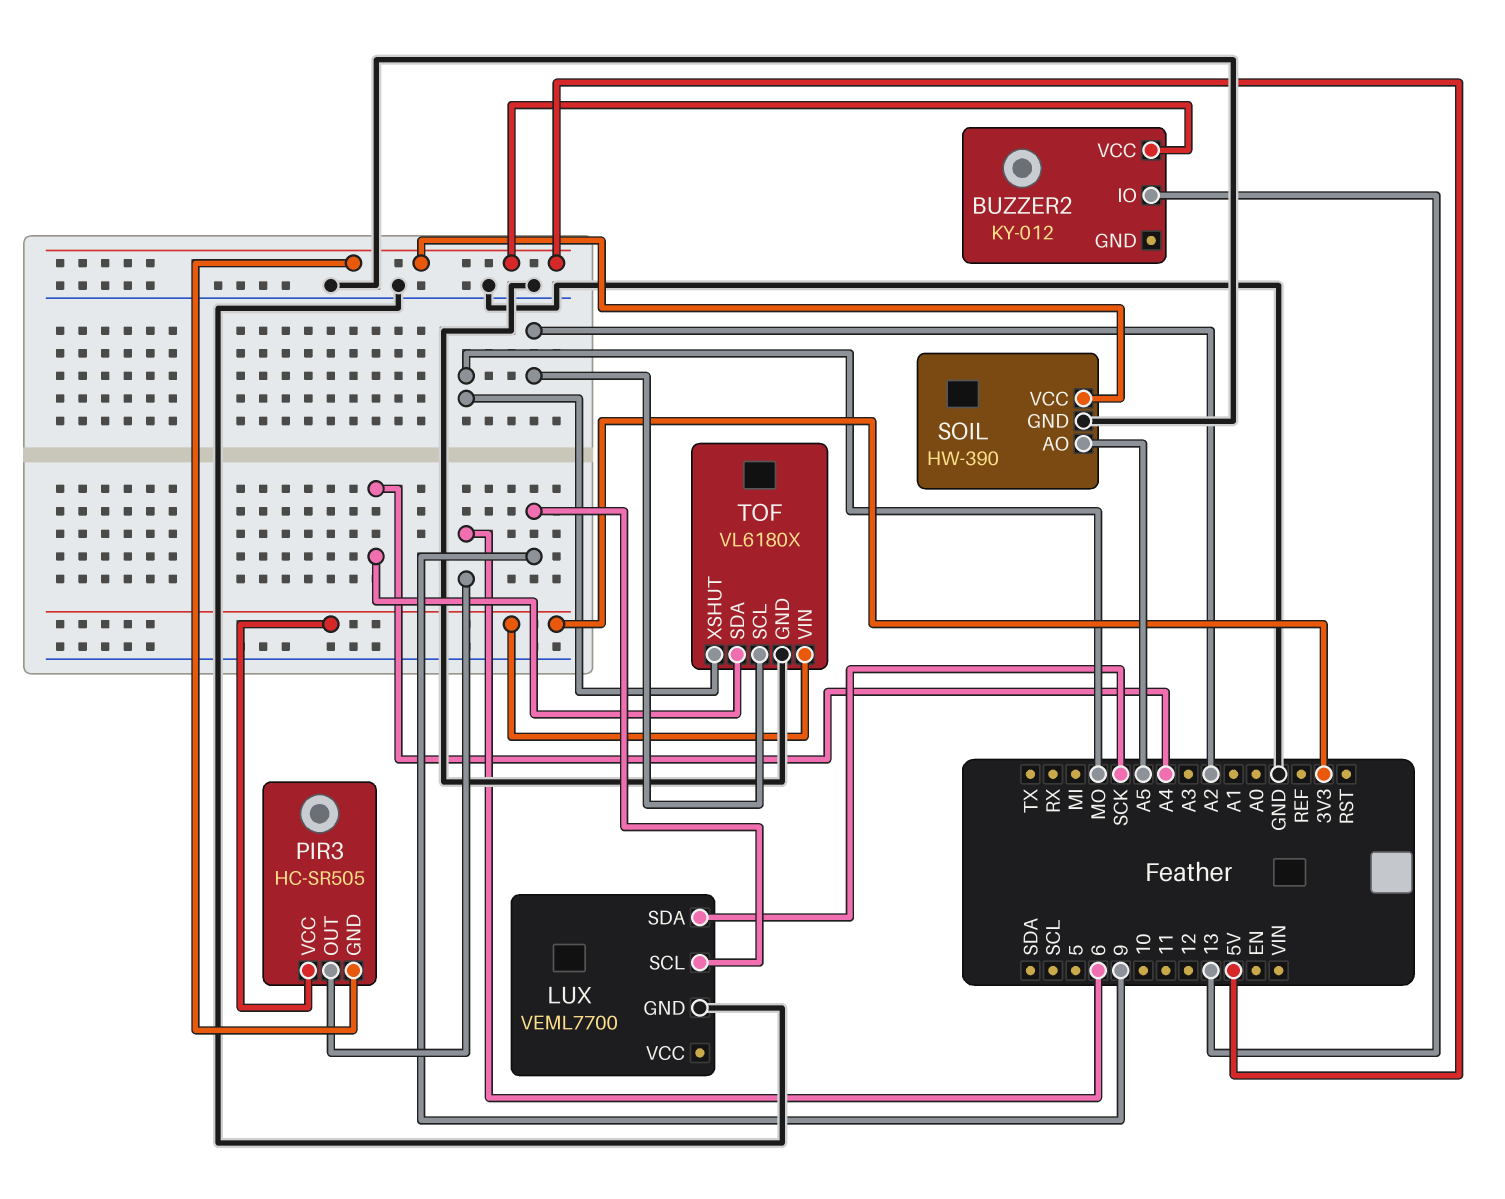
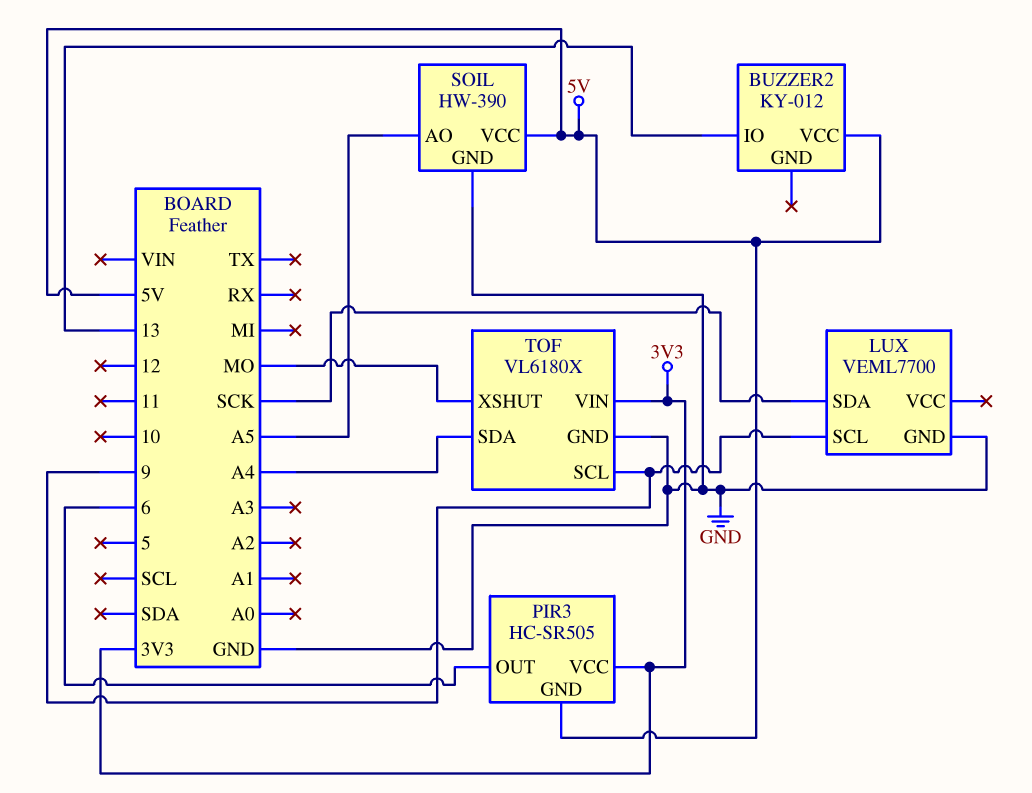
TOF pin SCL: A2 -> 9

